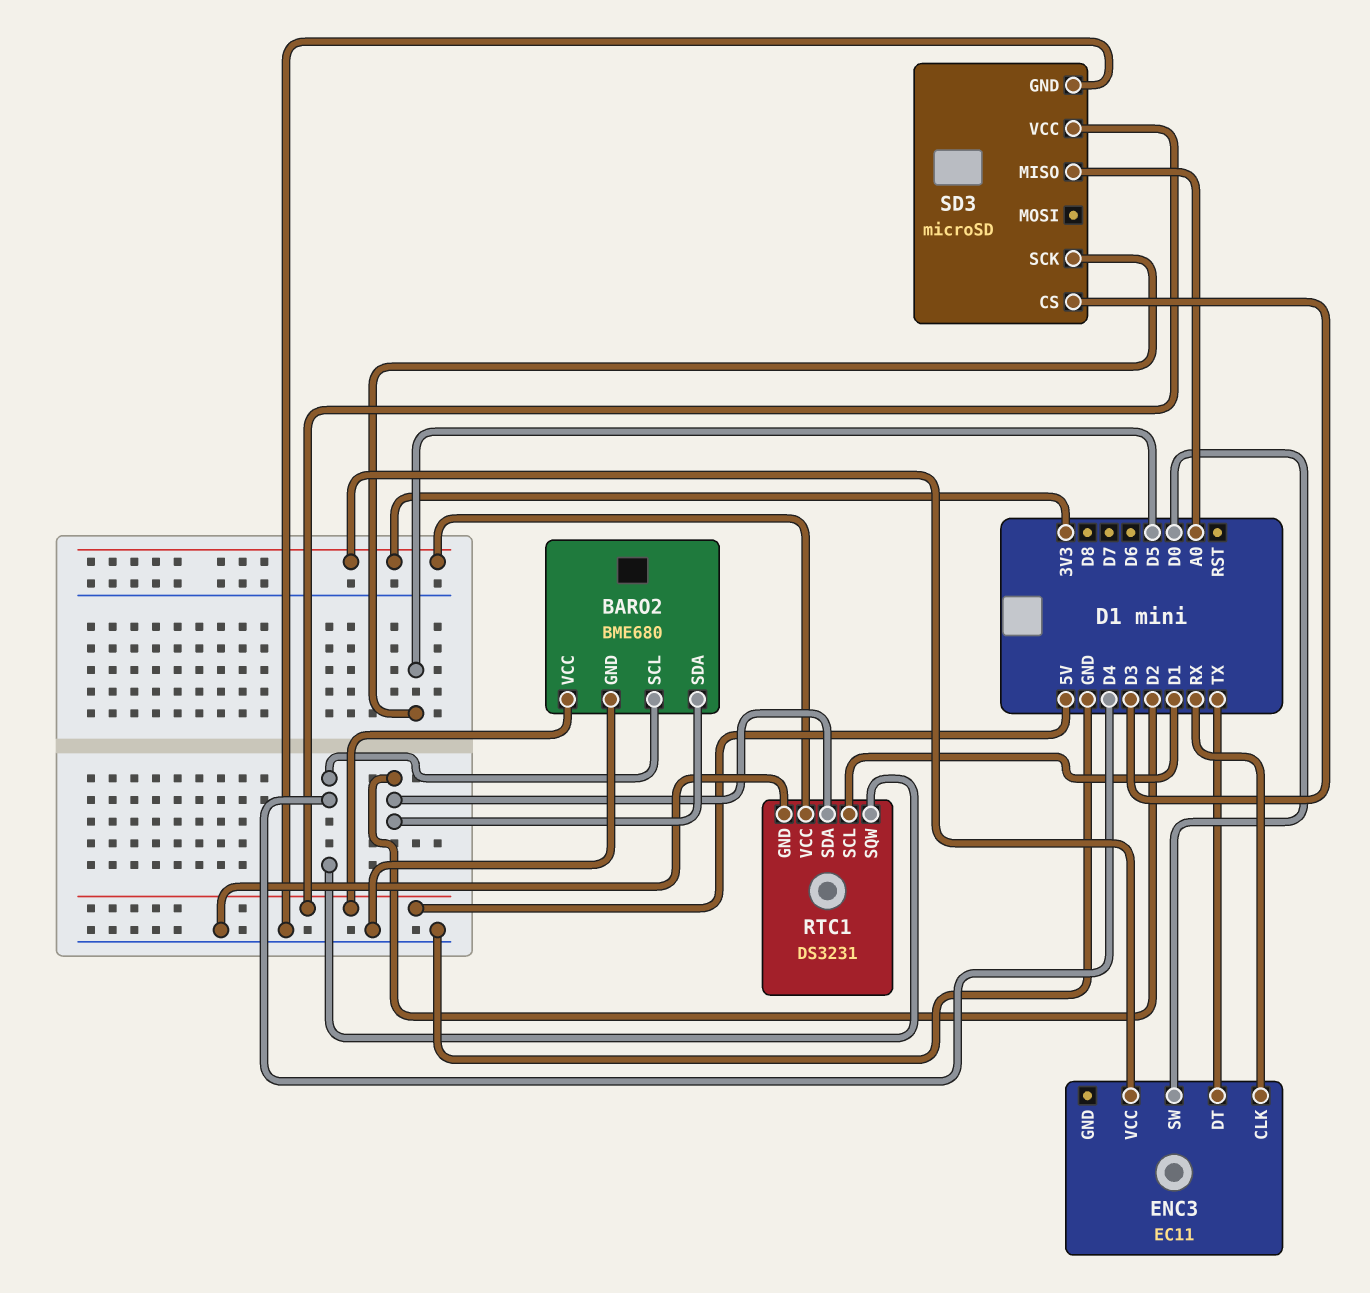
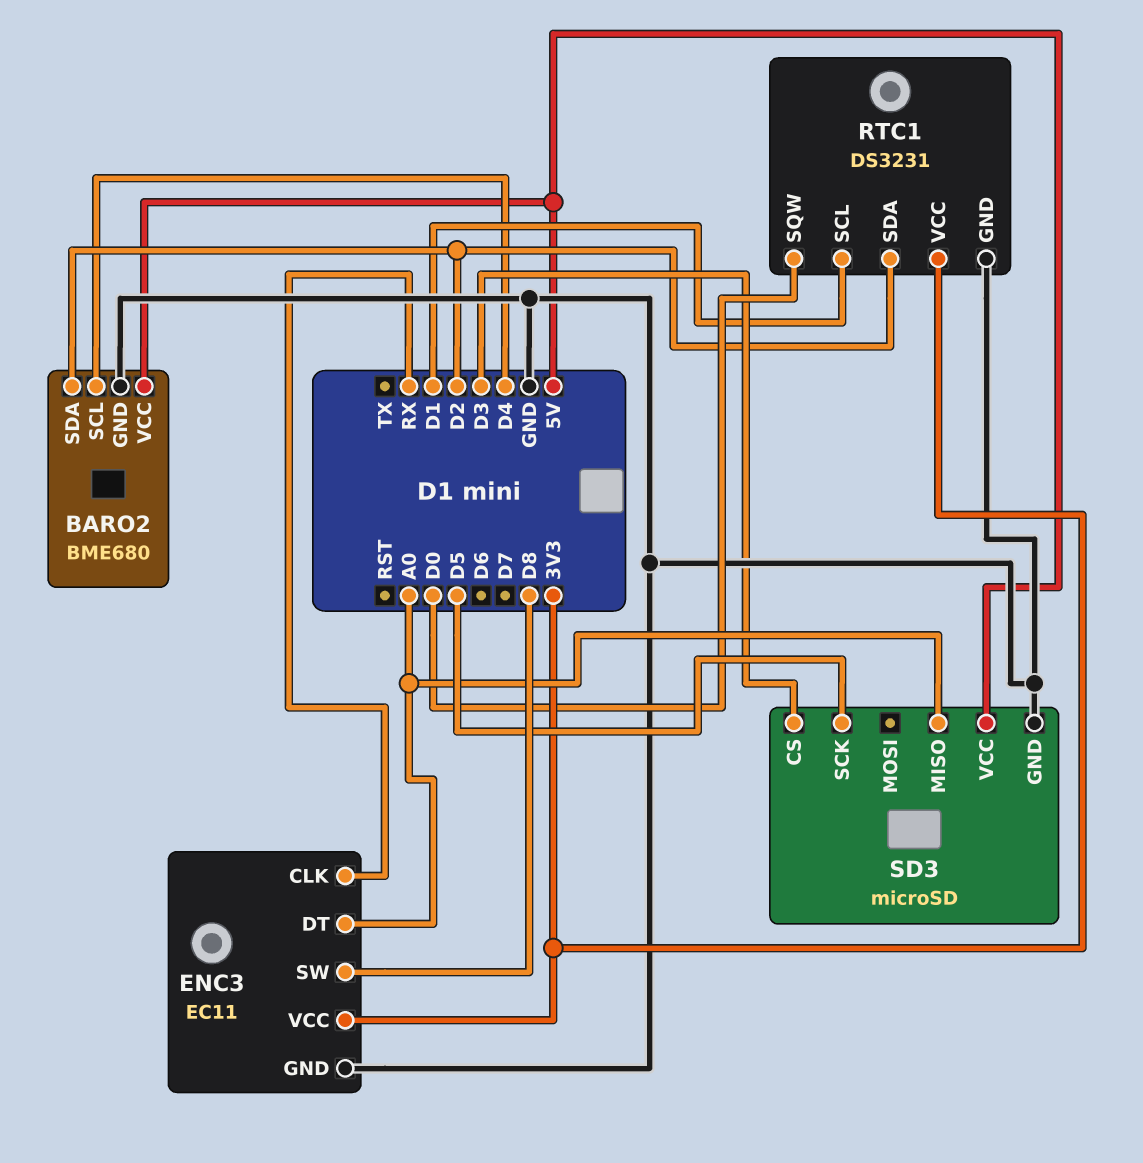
ENC3 pin DT: TX -> A0
ENC3 pin GND: none -> GND
ENC3 pin SW: D0 -> D8
RTC1 pin SQW: D4 -> D0

